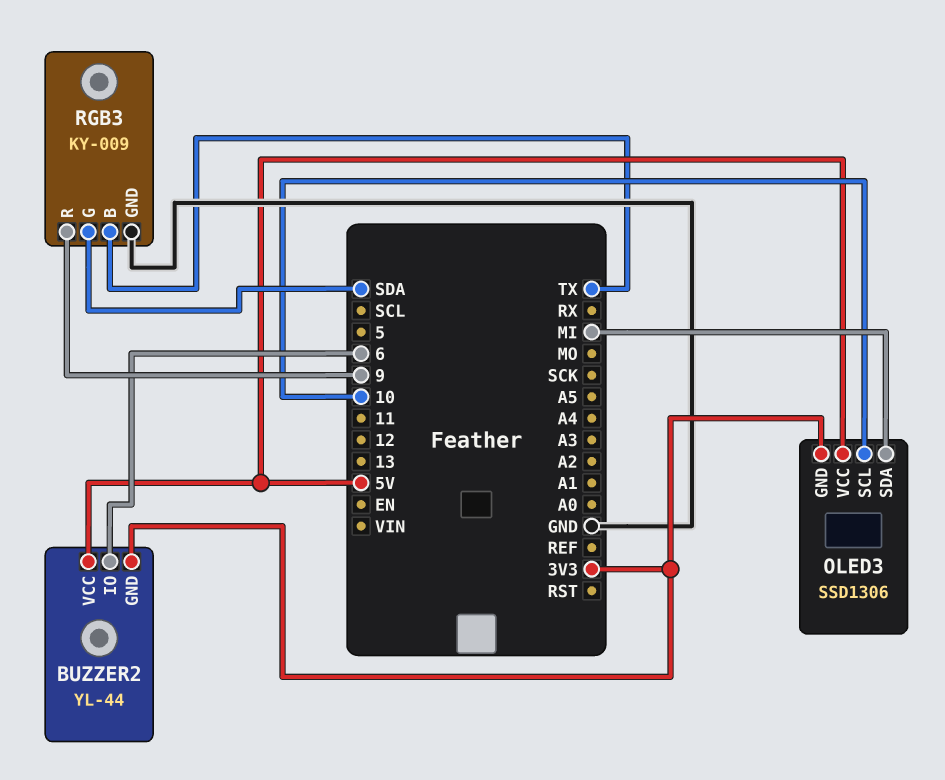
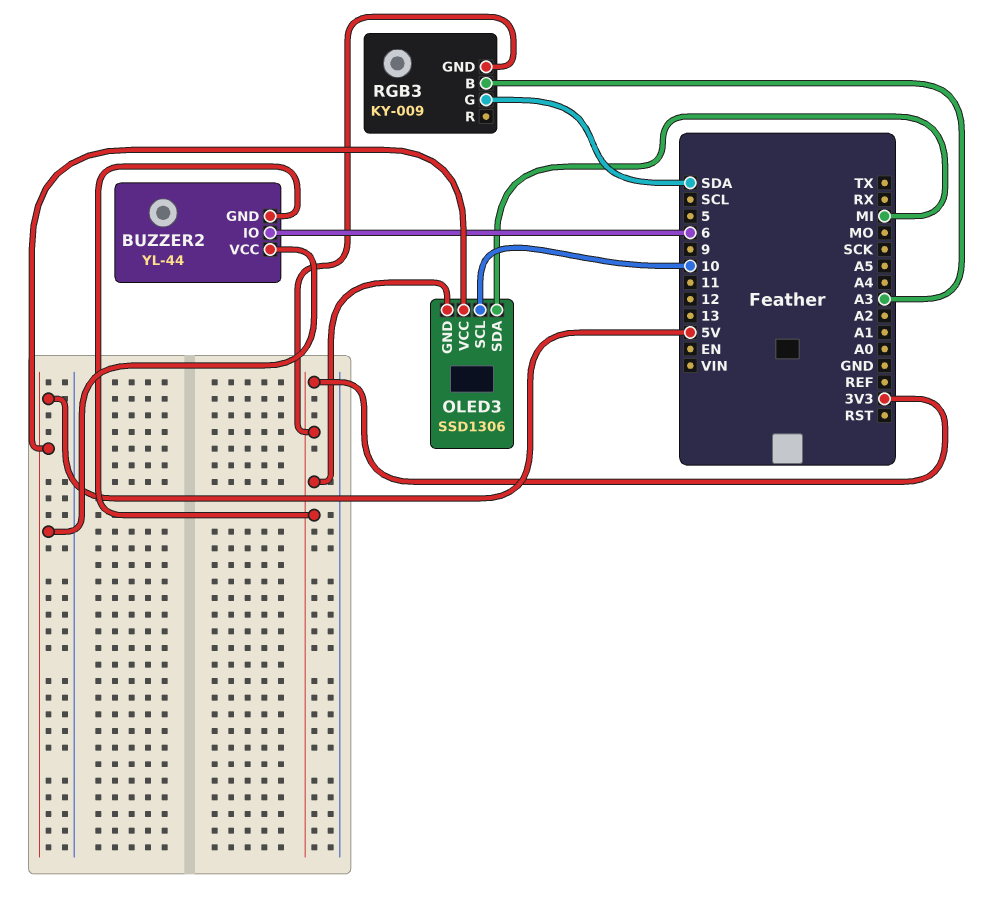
RGB3 pin B: TX -> A3
RGB3 pin GND: GND -> 3V3
RGB3 pin R: 9 -> none

